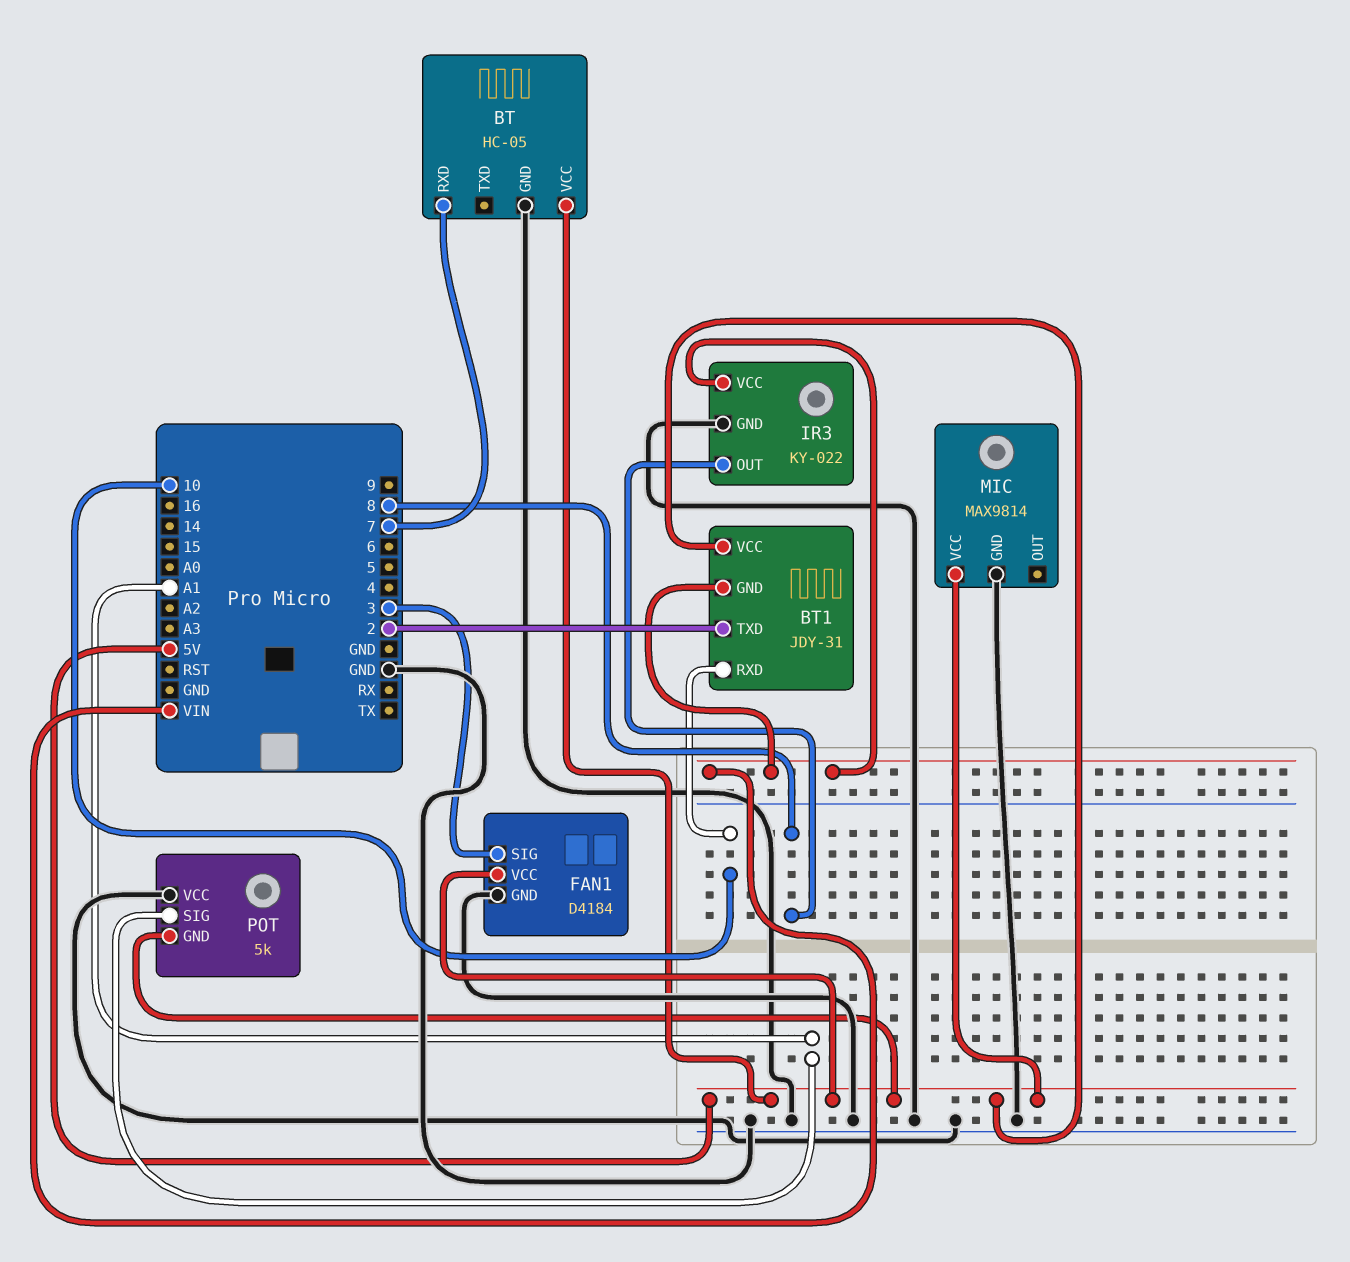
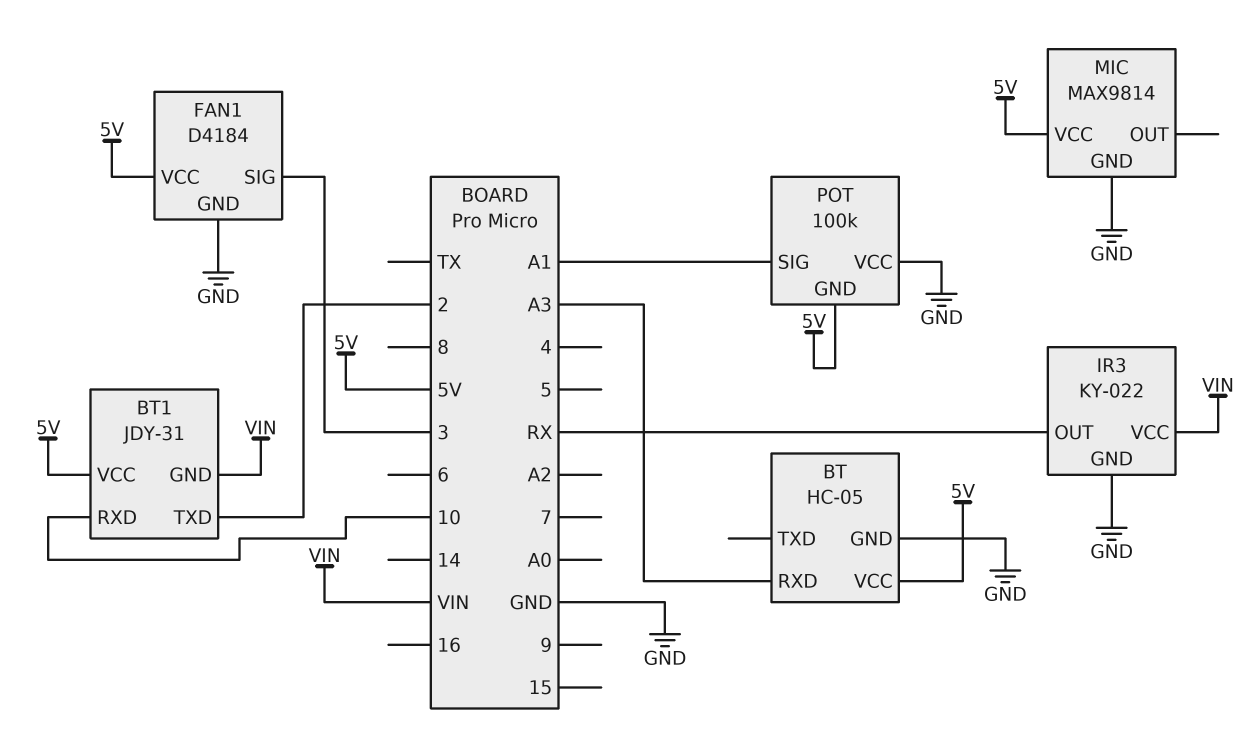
BT pin RXD: 7 -> A3
IR3 pin OUT: 8 -> RX
POT: 5k -> 100k

